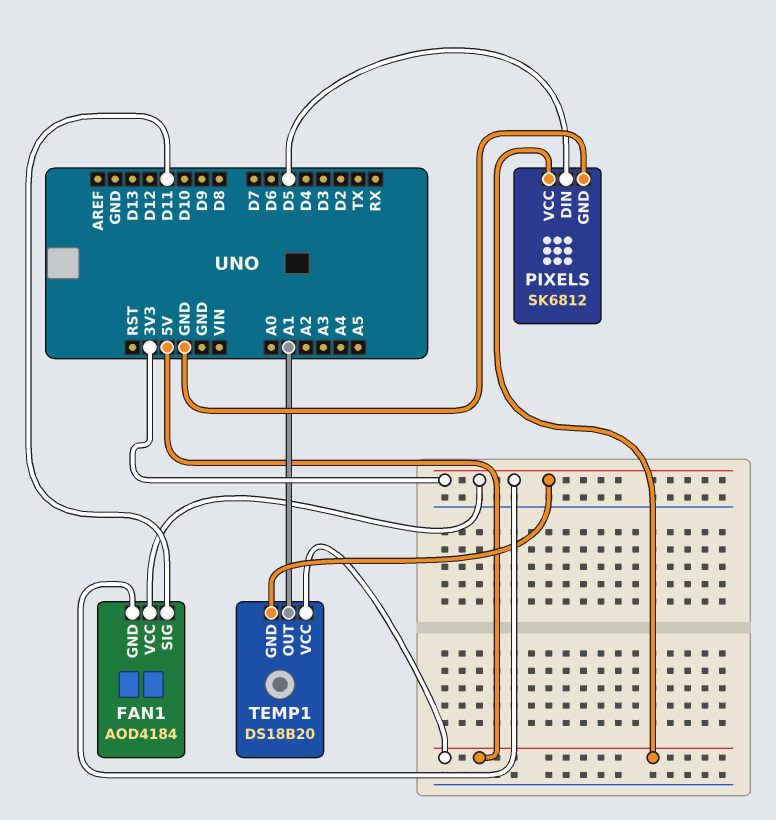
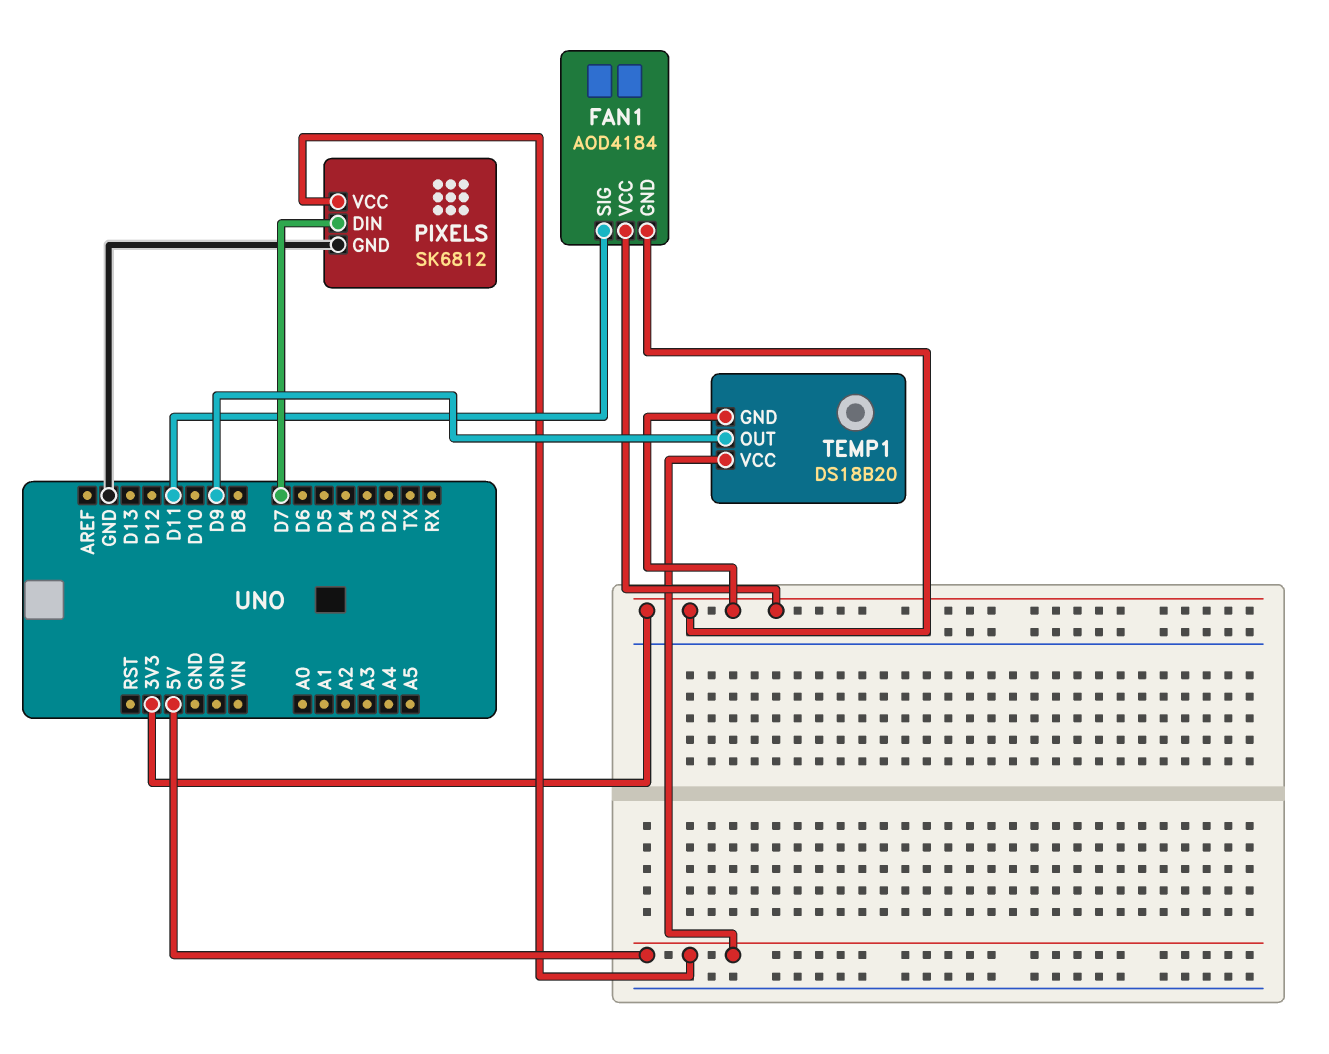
PIXELS pin DIN: D5 -> D7
TEMP1 pin OUT: A1 -> D9

